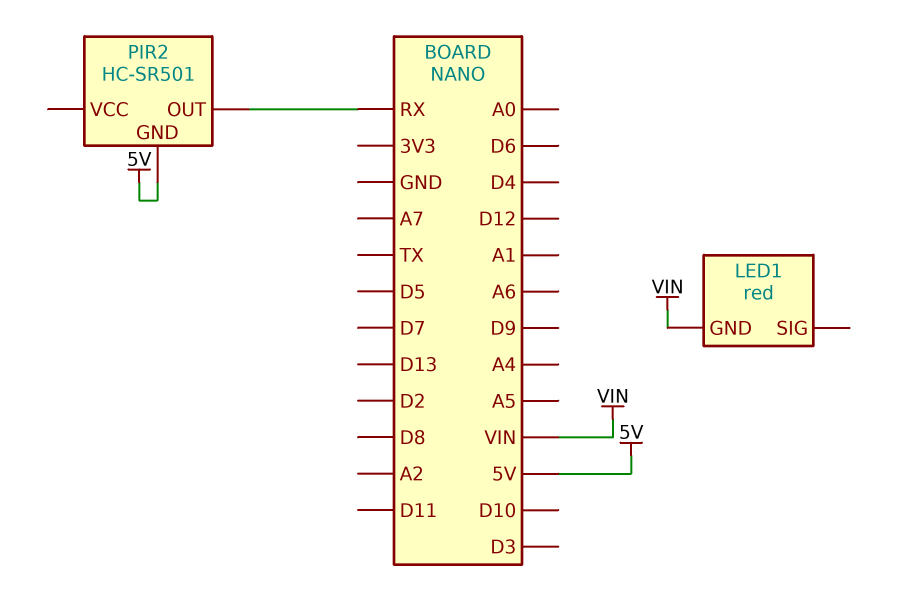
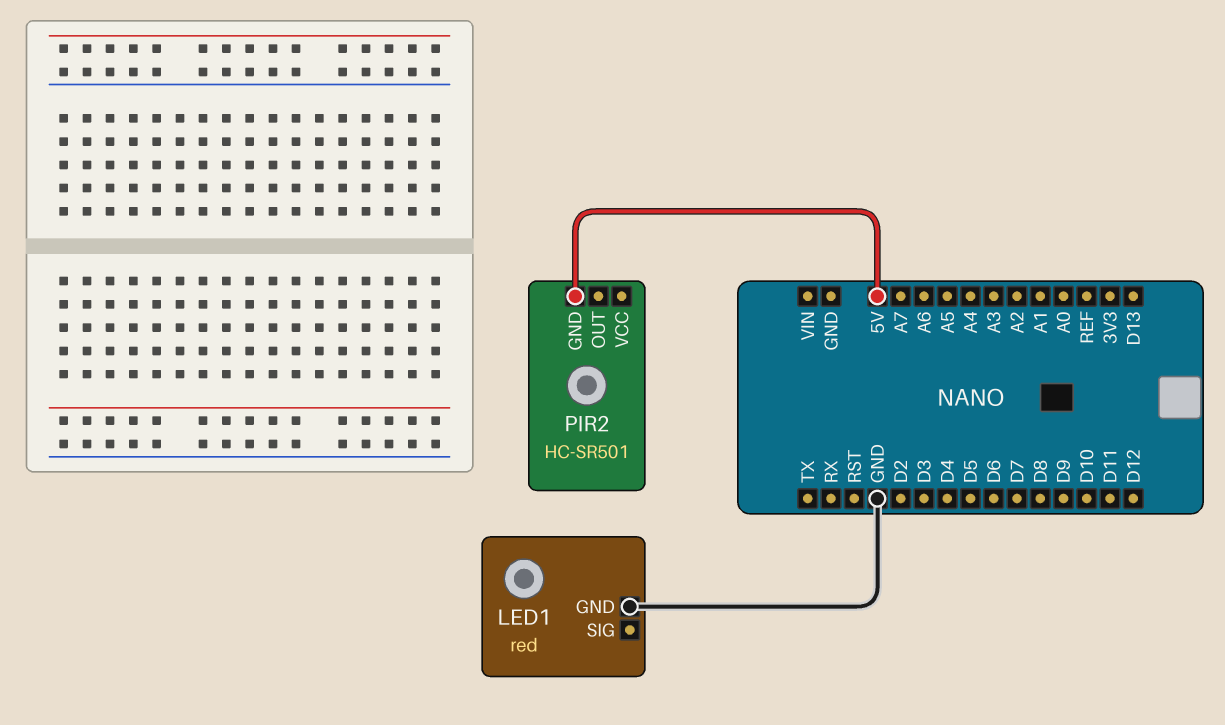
LED1 pin GND: VIN -> GND
PIR2 pin OUT: RX -> none

